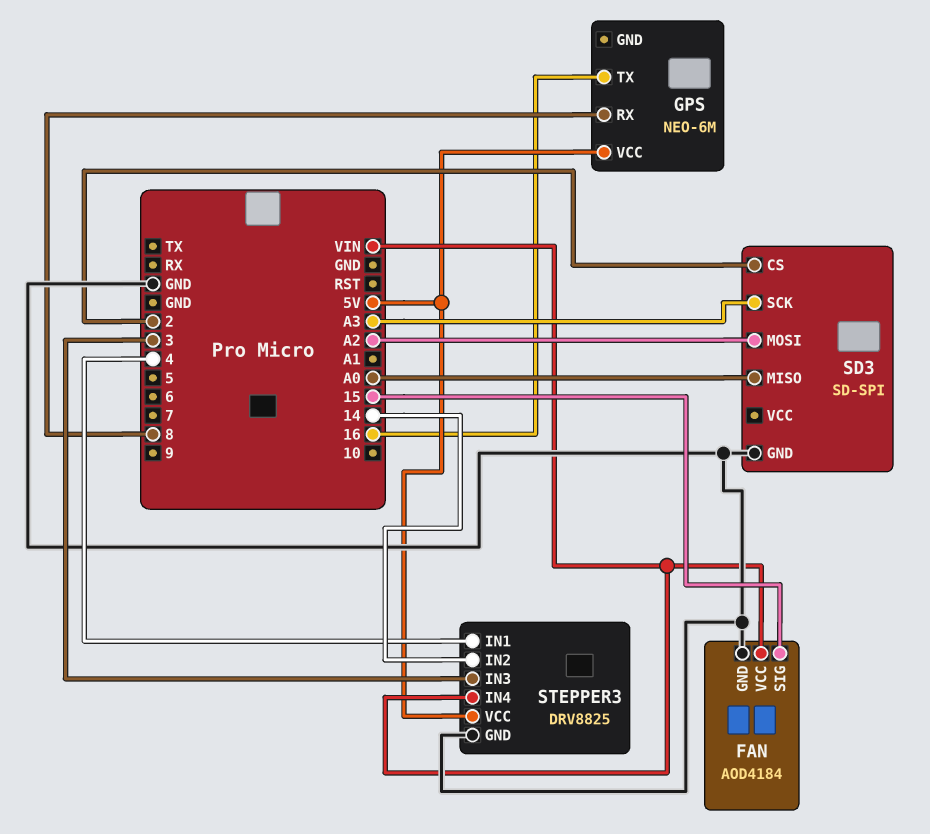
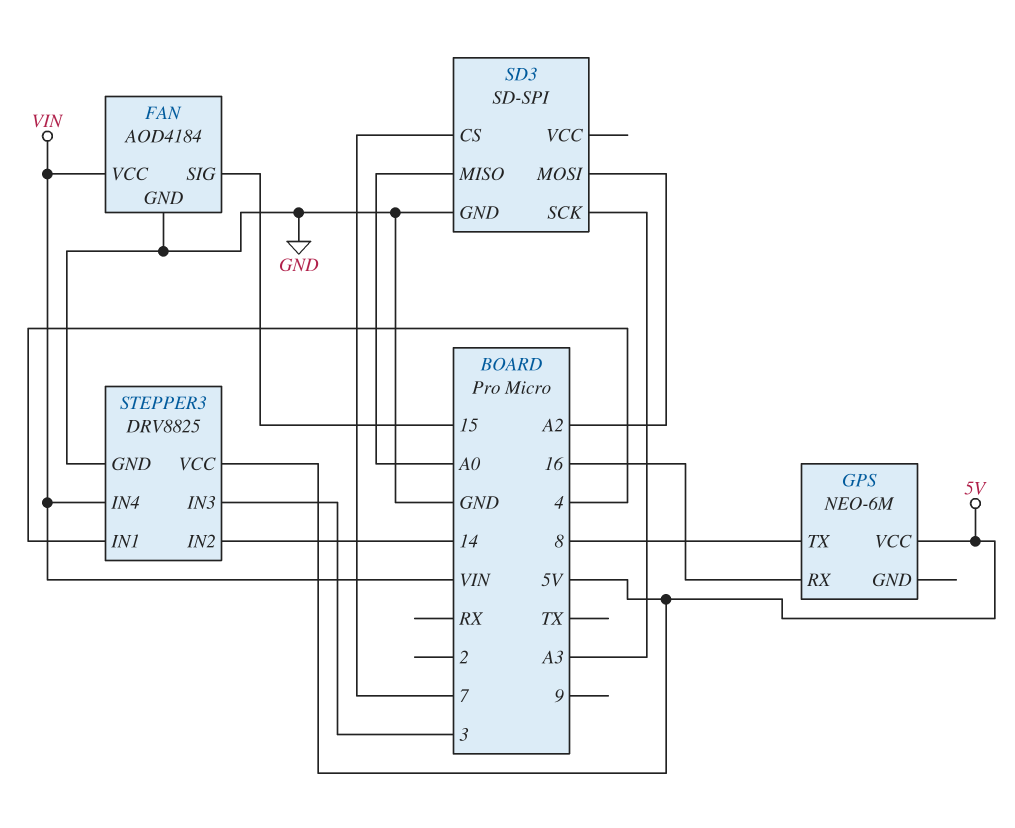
GPS pin RX: 8 -> 16
GPS pin TX: 16 -> 8
SD3 pin CS: 2 -> 7

